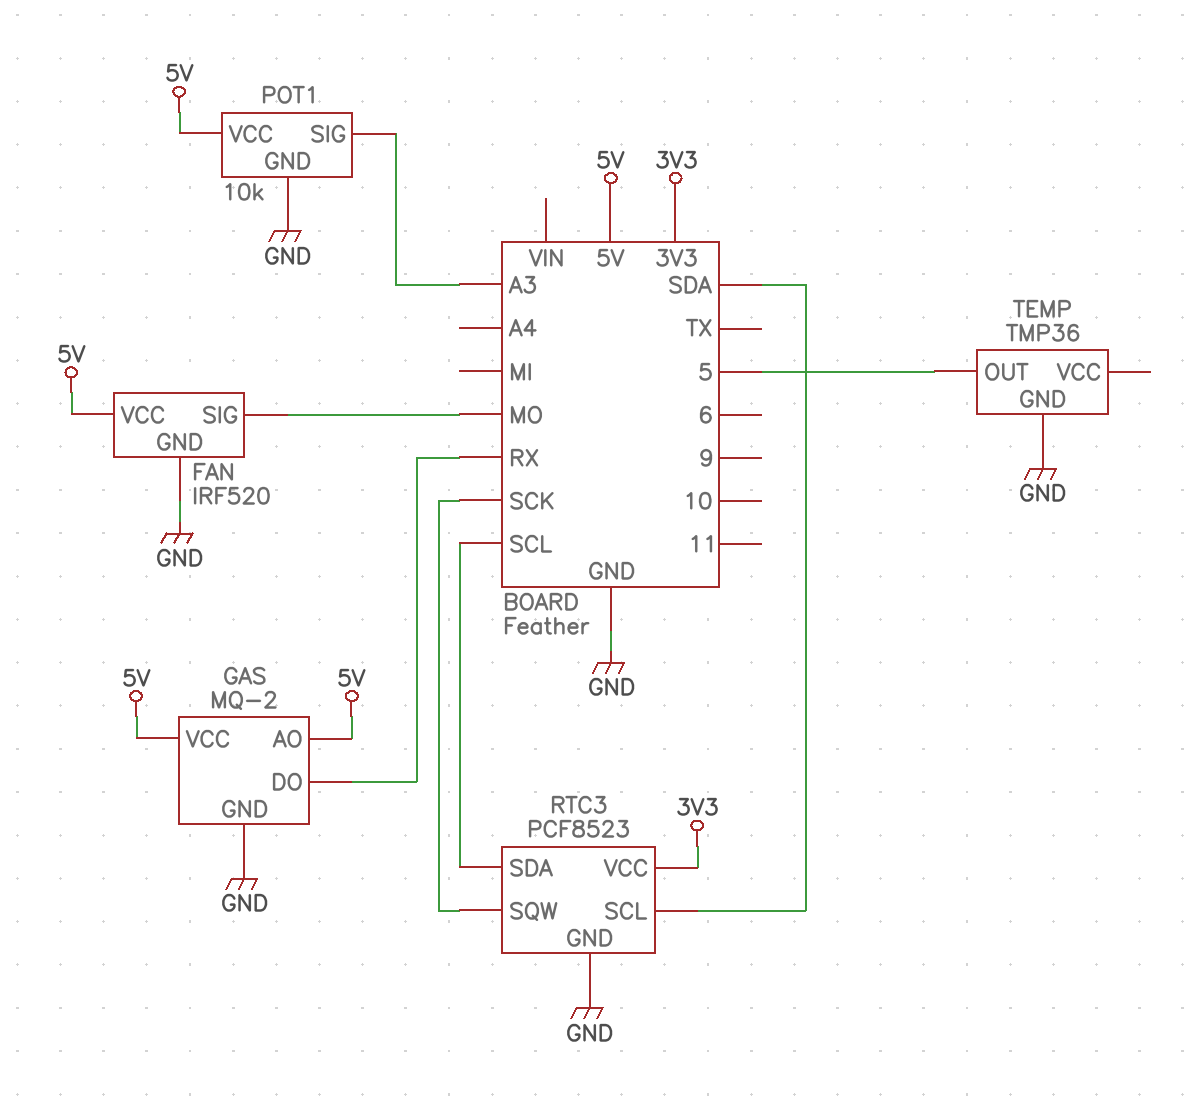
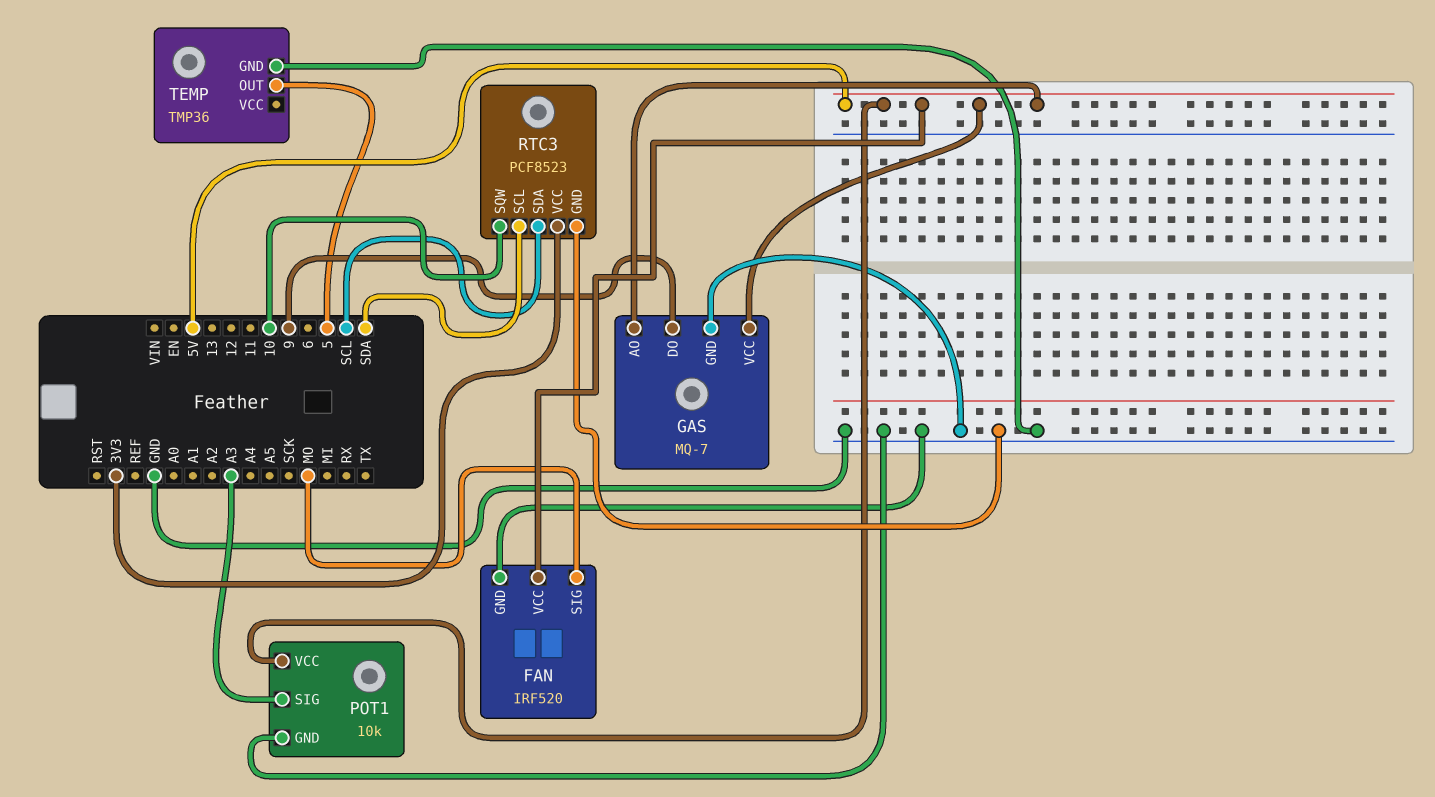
GAS: MQ-2 -> MQ-7
GAS pin DO: RX -> 9
RTC3 pin SQW: SCK -> 10

